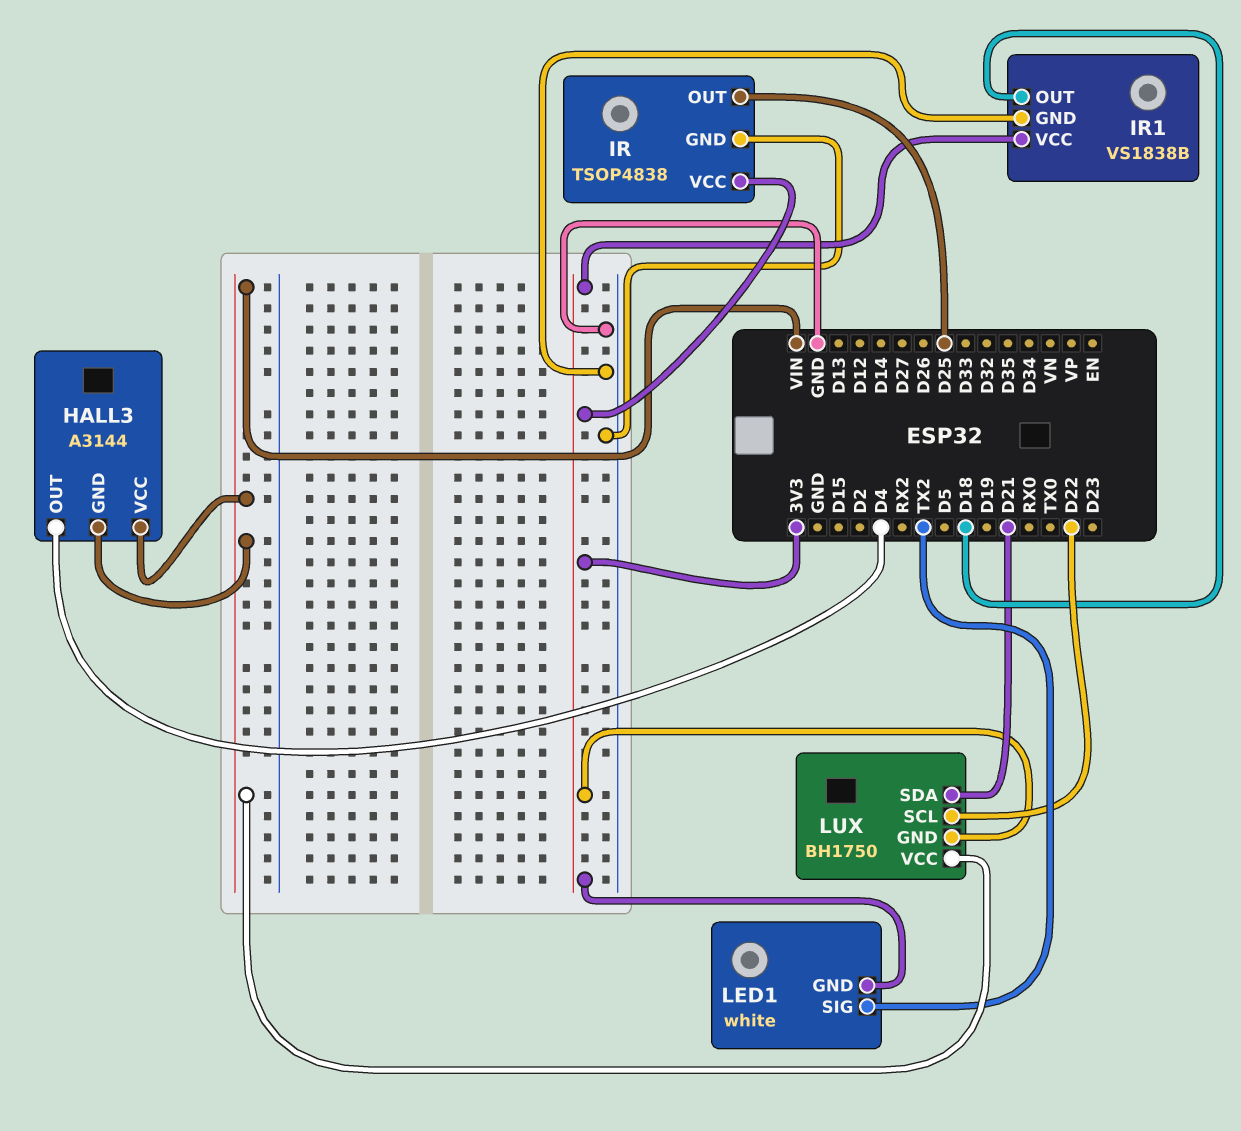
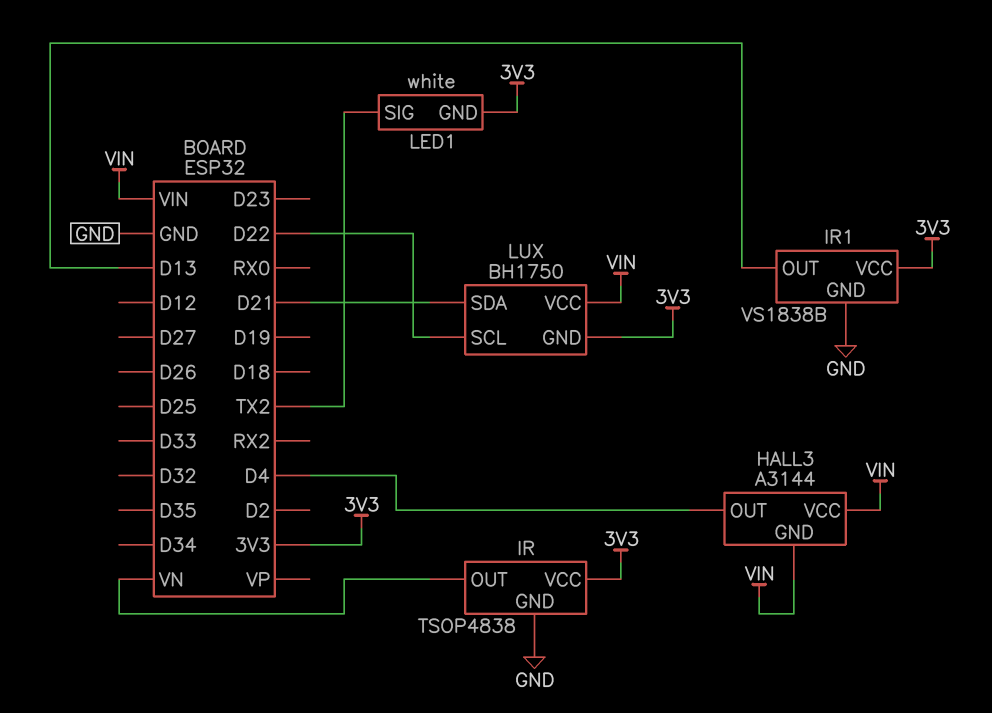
IR pin OUT: D25 -> VN
IR1 pin OUT: D18 -> D13

